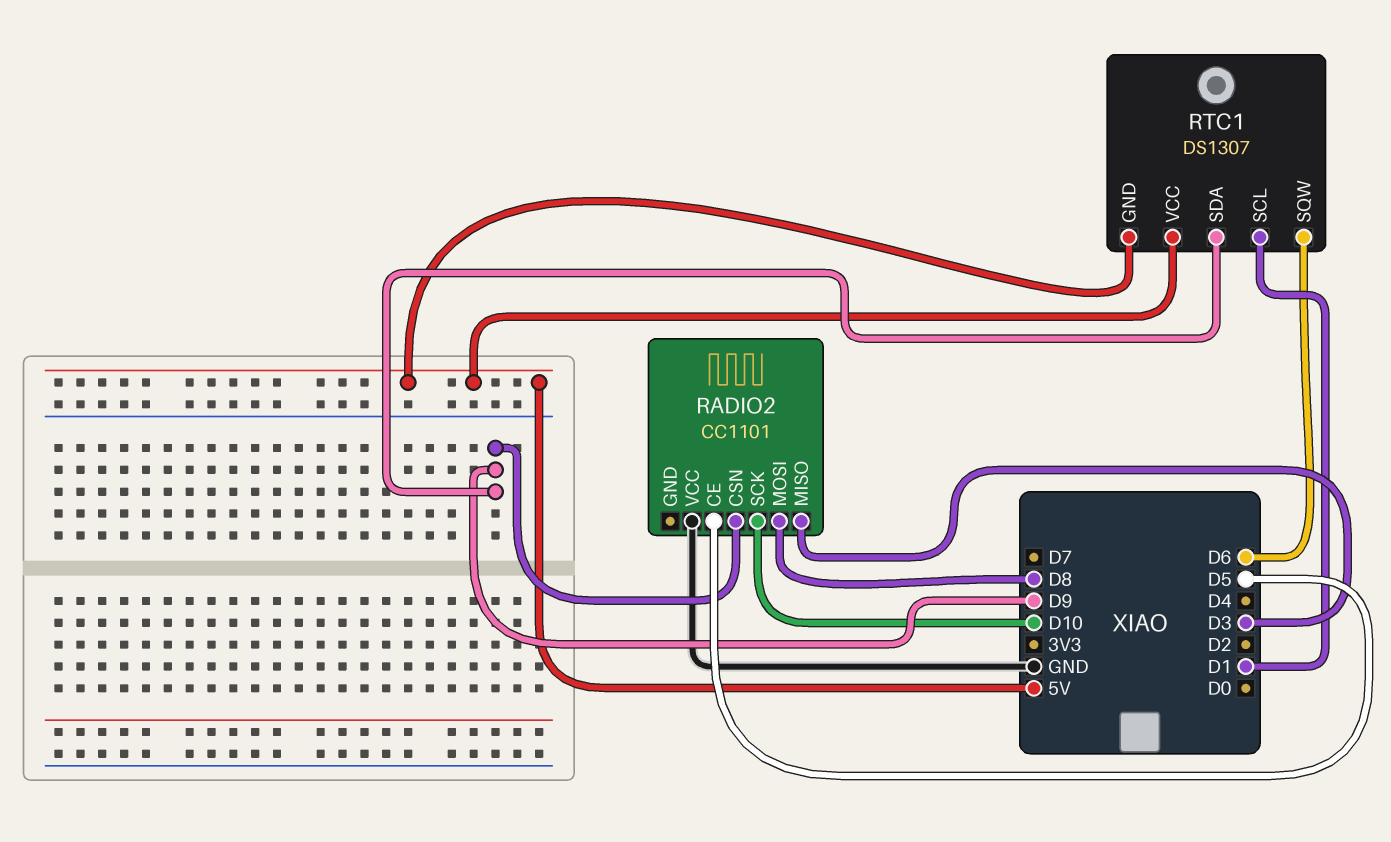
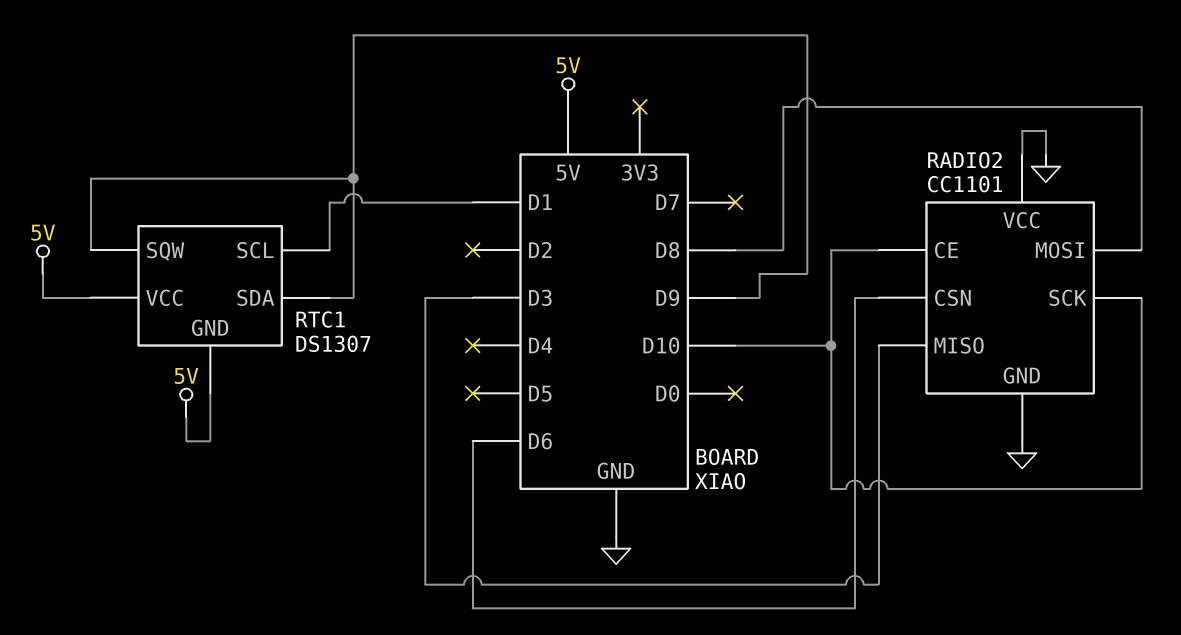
RADIO2 pin CE: D5 -> D10
RADIO2 pin CSN: D9 -> D6
RADIO2 pin GND: none -> GND
RTC1 pin SQW: D6 -> D9

